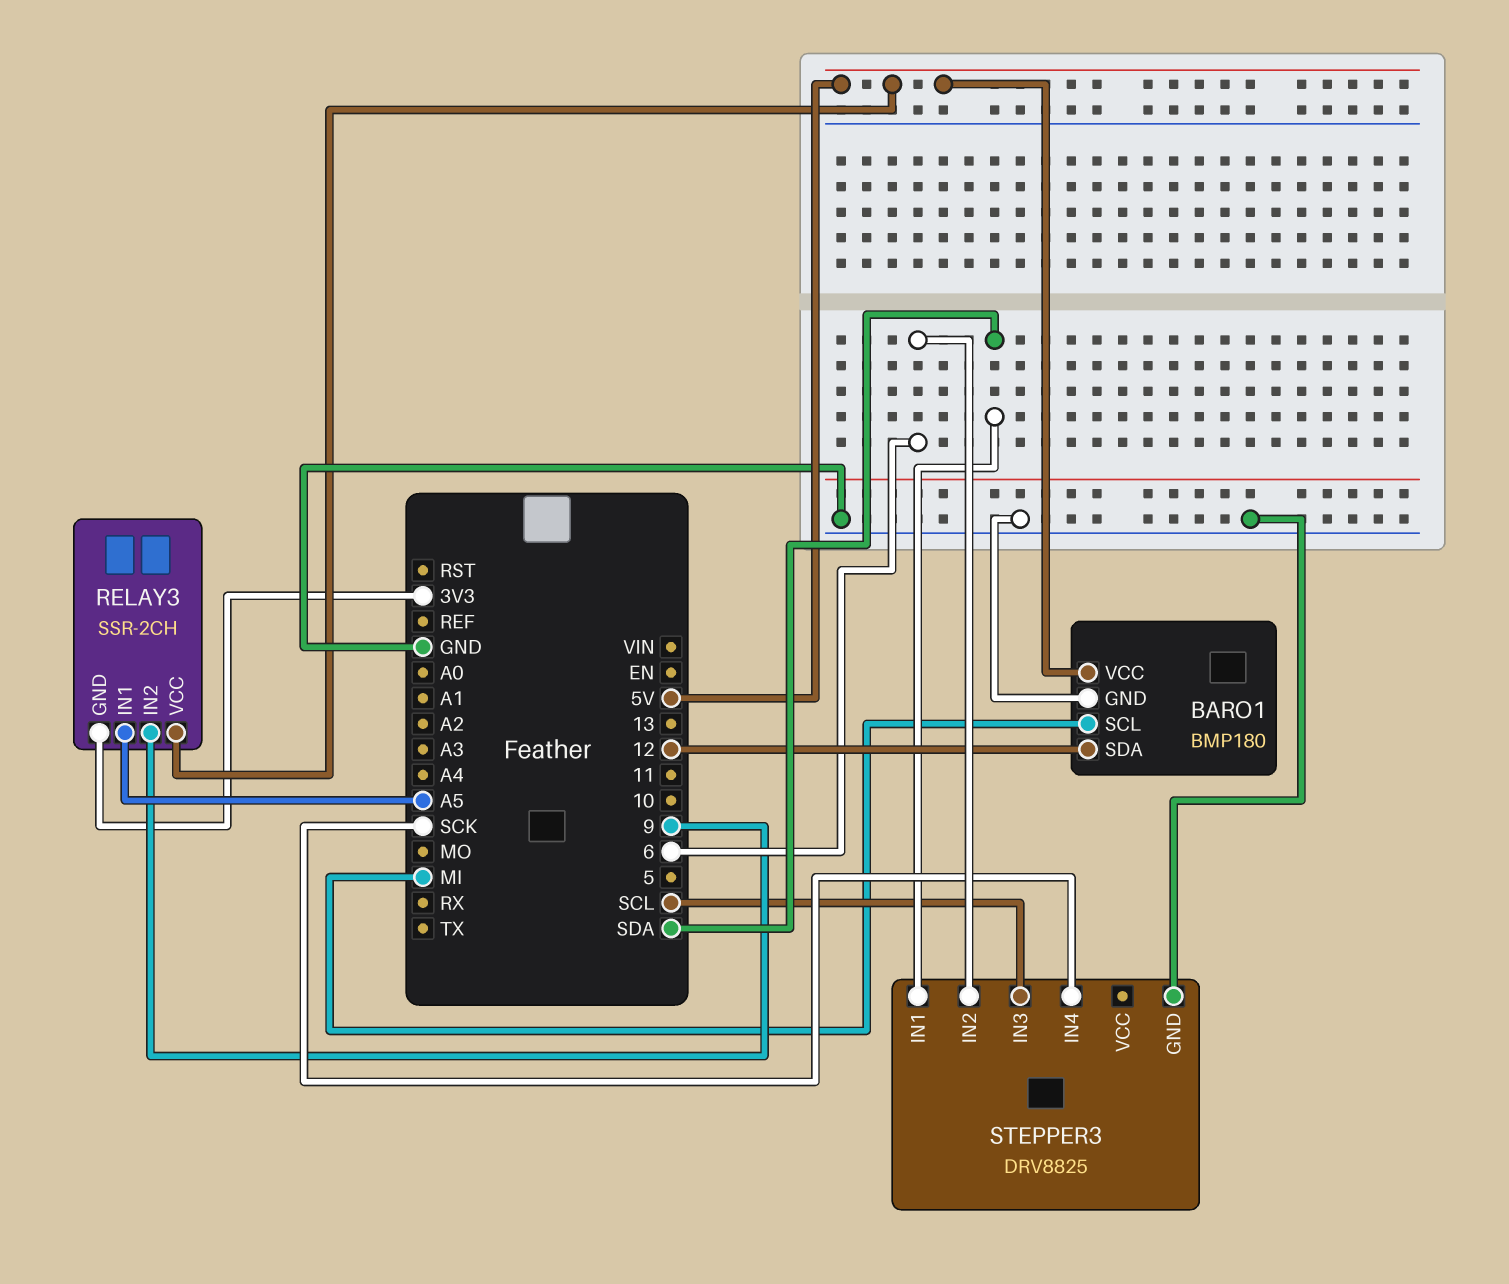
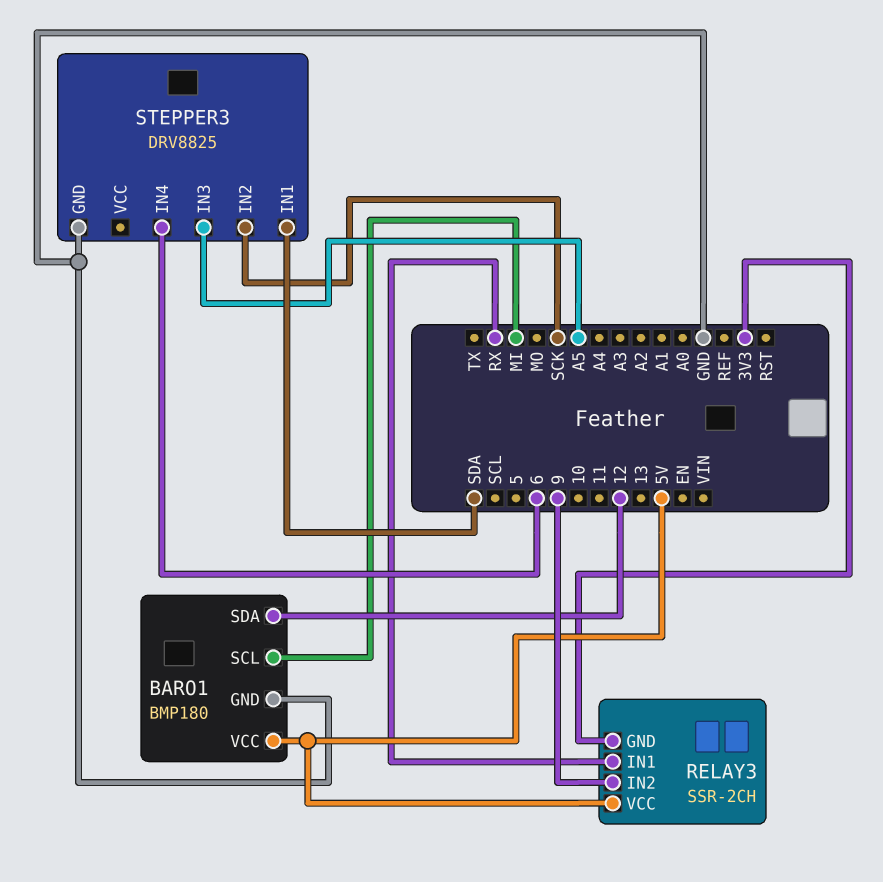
RELAY3 pin IN1: A5 -> RX
STEPPER3 pin IN2: 6 -> SCK
STEPPER3 pin IN3: SCL -> A5
STEPPER3 pin IN4: SCK -> 6

